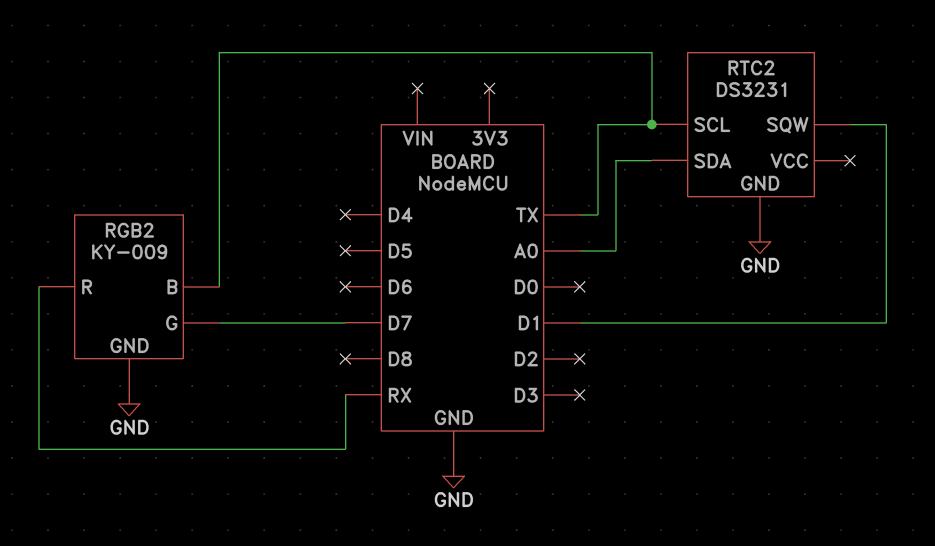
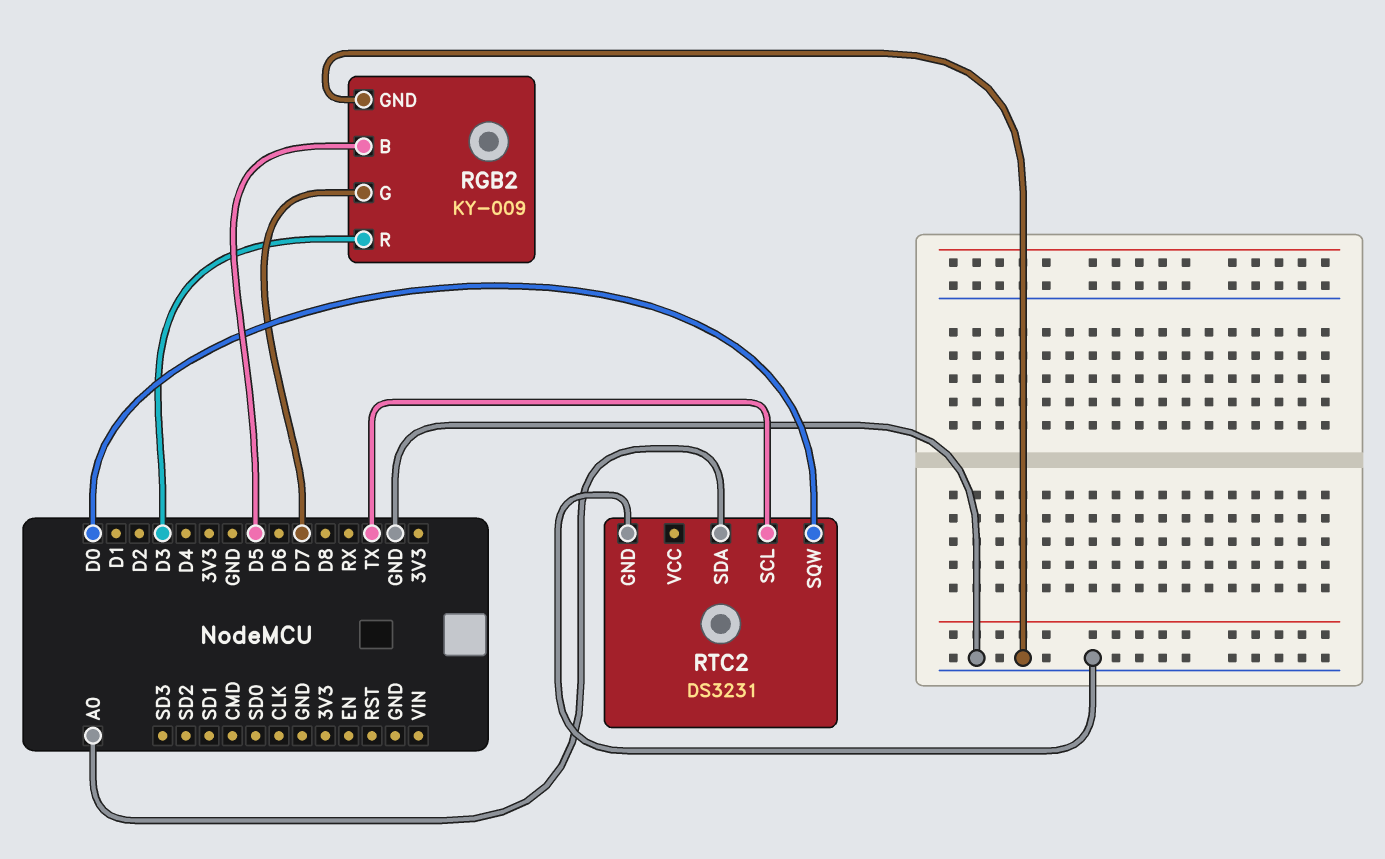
RGB2 pin B: TX -> D5
RGB2 pin R: RX -> D3
RTC2 pin SQW: D1 -> D0

